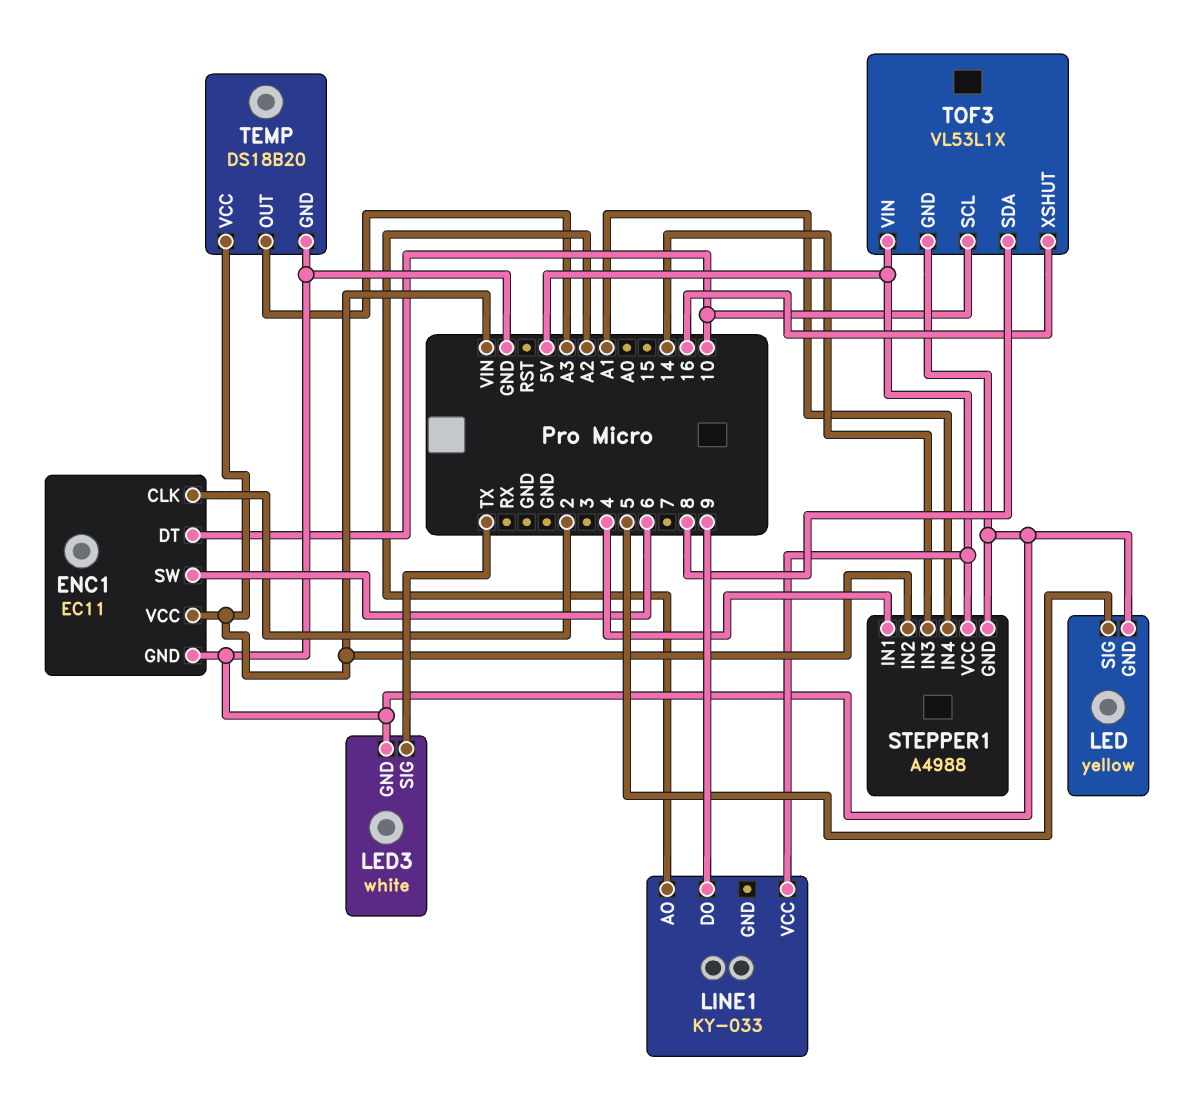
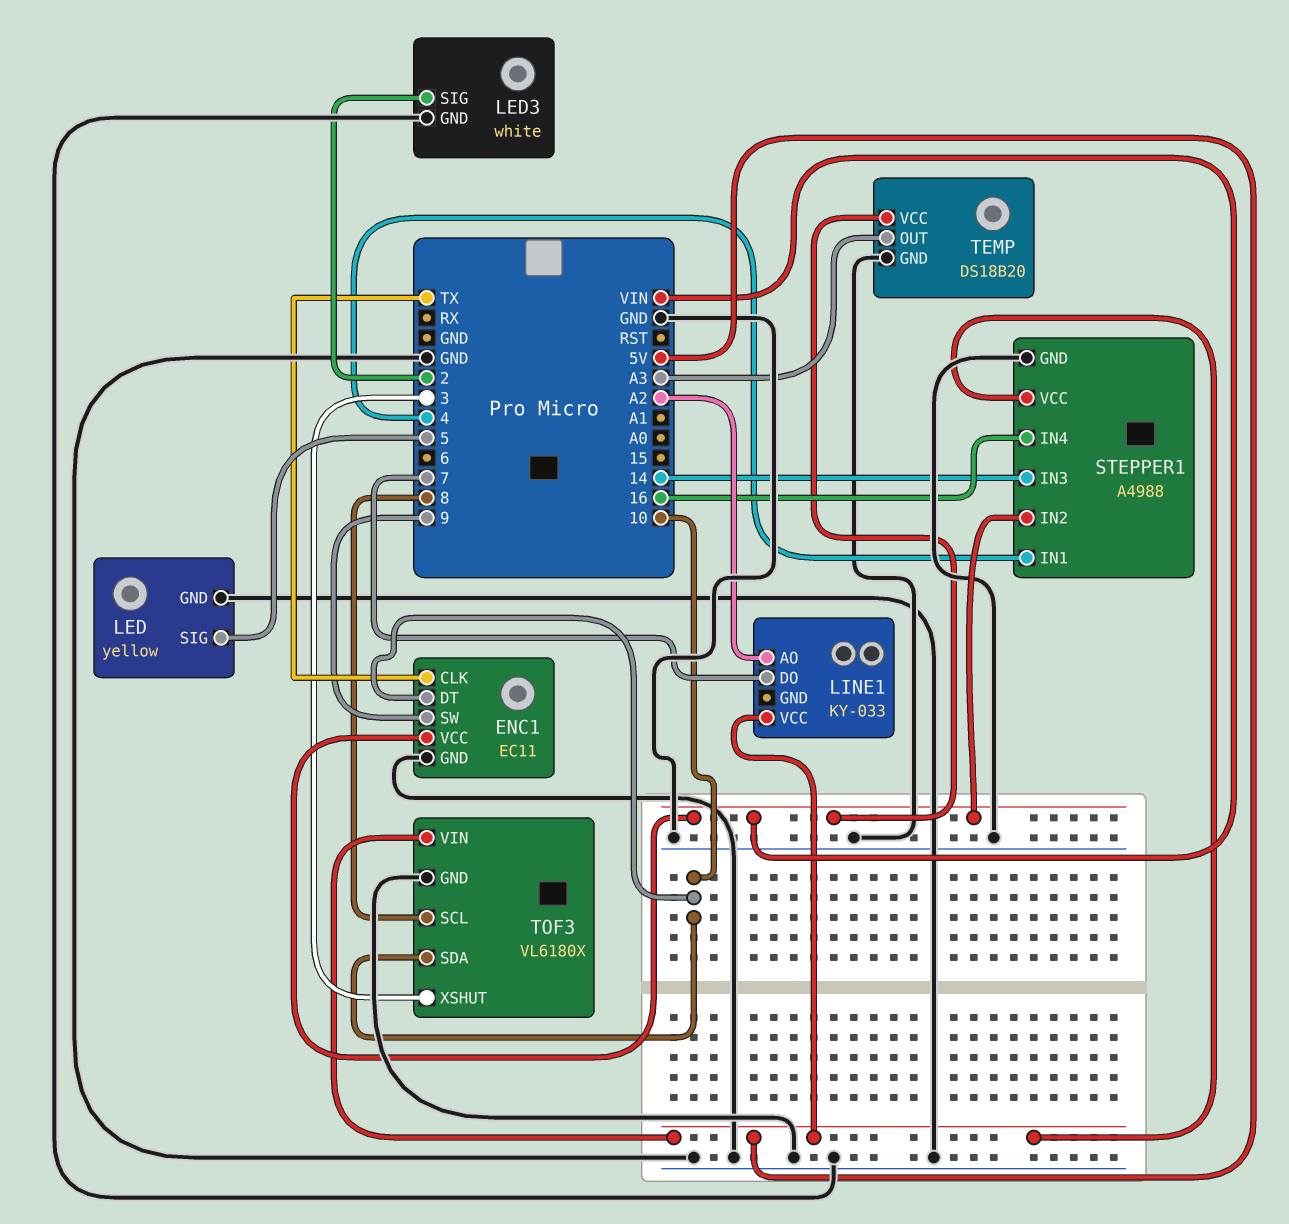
ENC1 pin CLK: 2 -> TX
ENC1 pin SW: 6 -> 9
LED3 pin SIG: TX -> 2
LINE1 pin DO: 9 -> 7
STEPPER1 pin IN4: A1 -> 16
TOF3: VL53L1X -> VL6180X
TOF3 pin SCL: 10 -> 8
TOF3 pin SDA: 8 -> 10
TOF3 pin XSHUT: 16 -> 3

